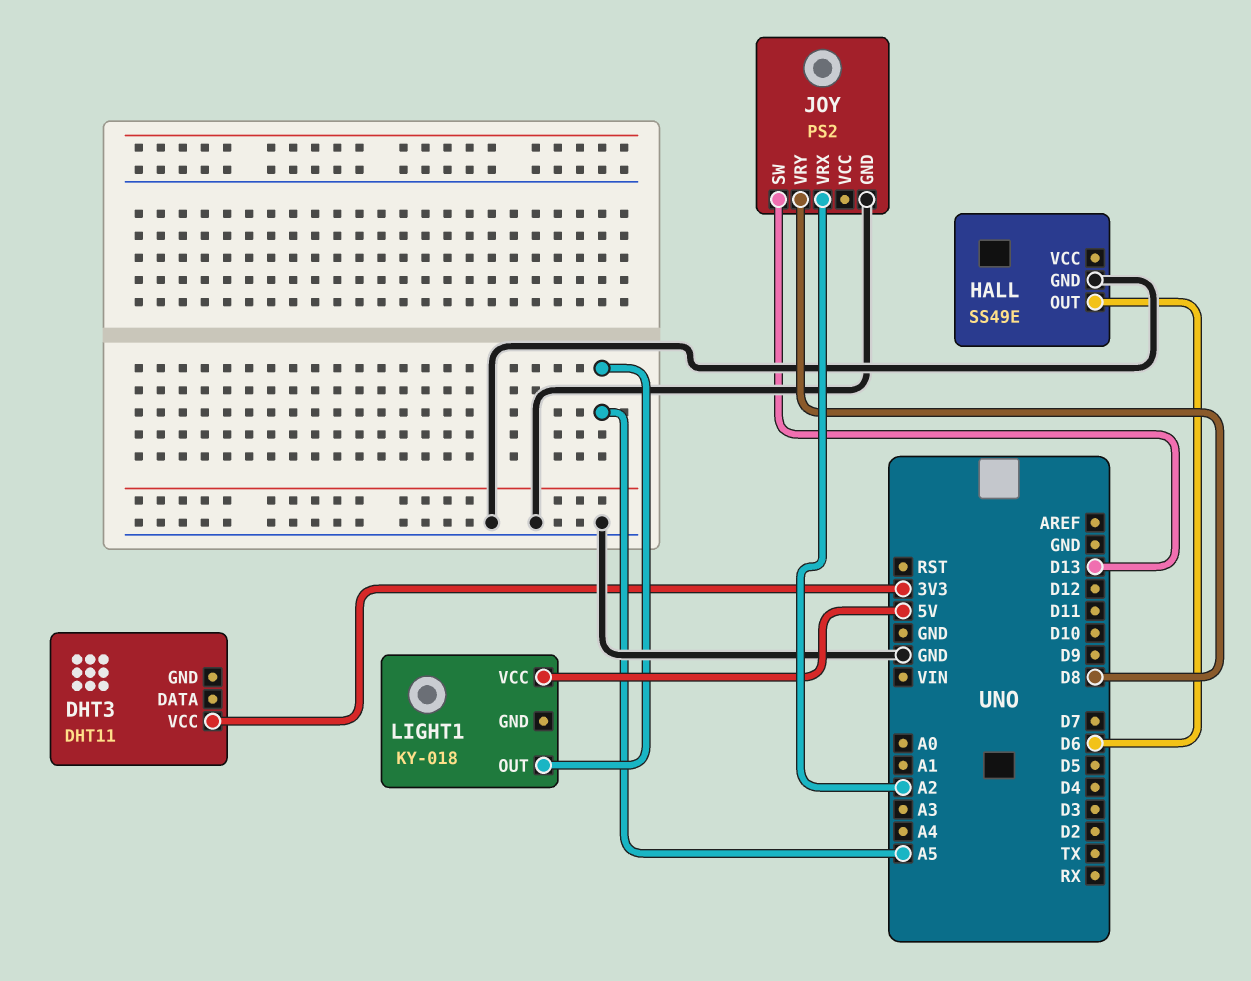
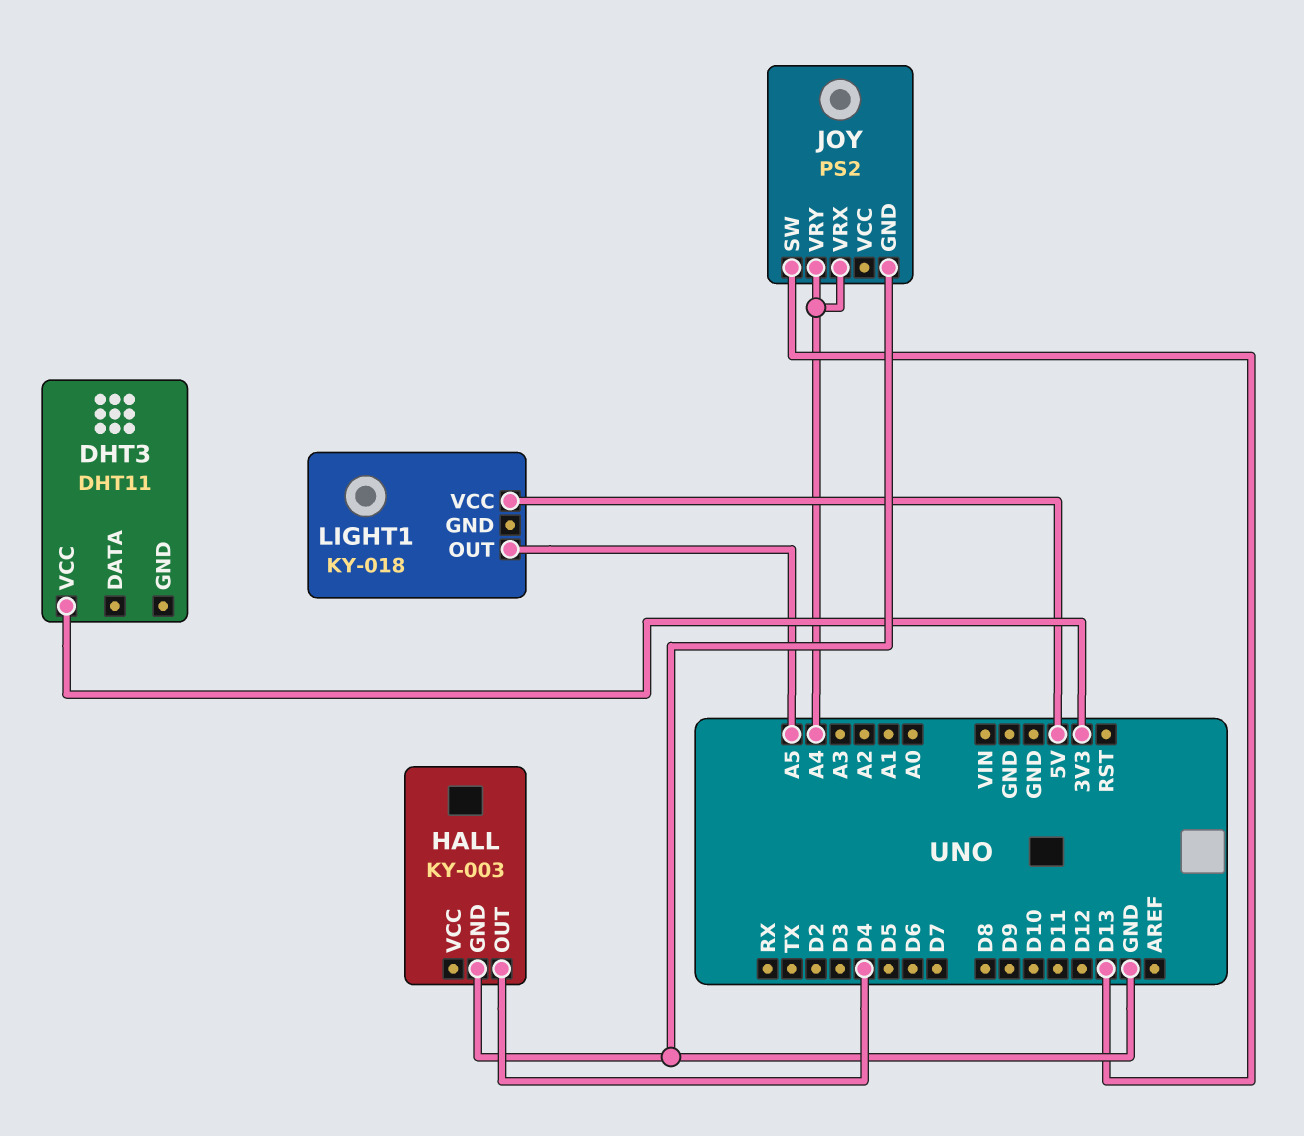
HALL: SS49E -> KY-003
HALL pin OUT: D6 -> D4
JOY pin VRX: A2 -> A4
JOY pin VRY: D8 -> A4

